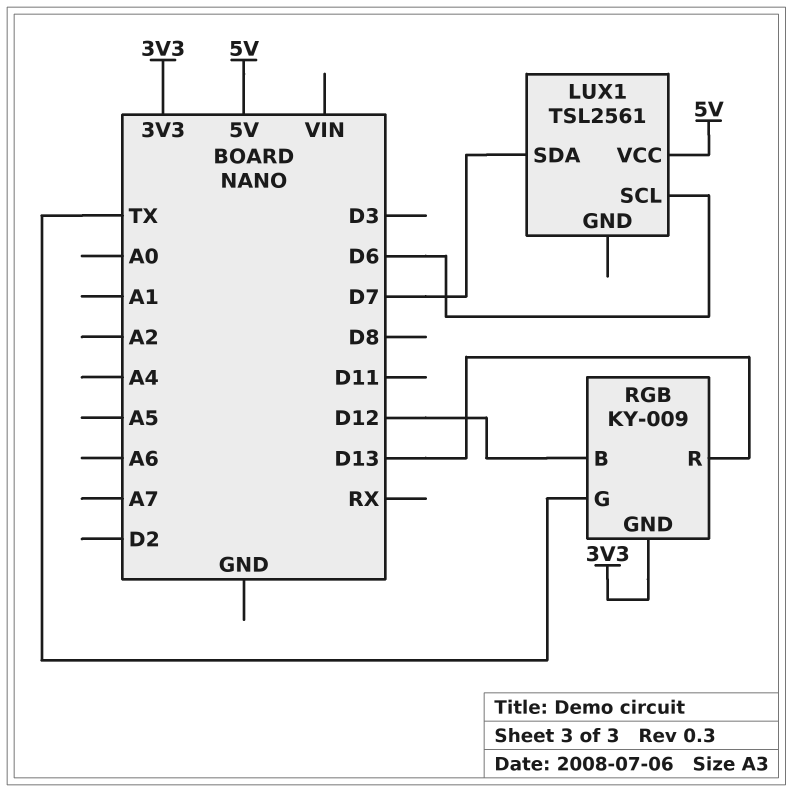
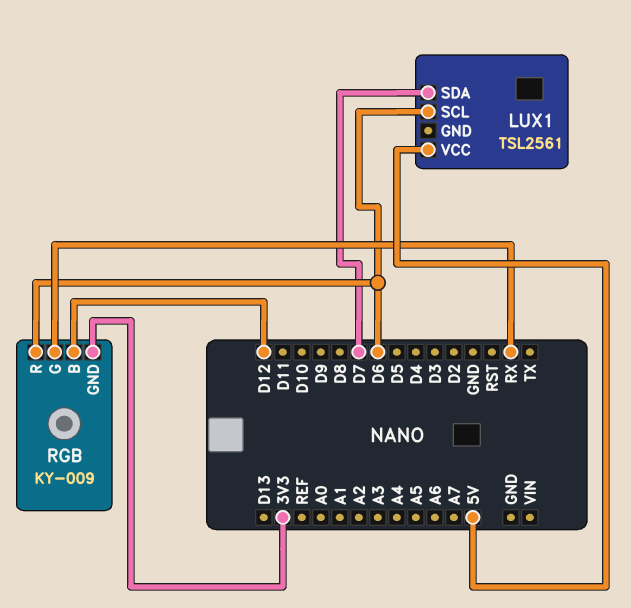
RGB pin G: TX -> RX
RGB pin R: D13 -> D6

